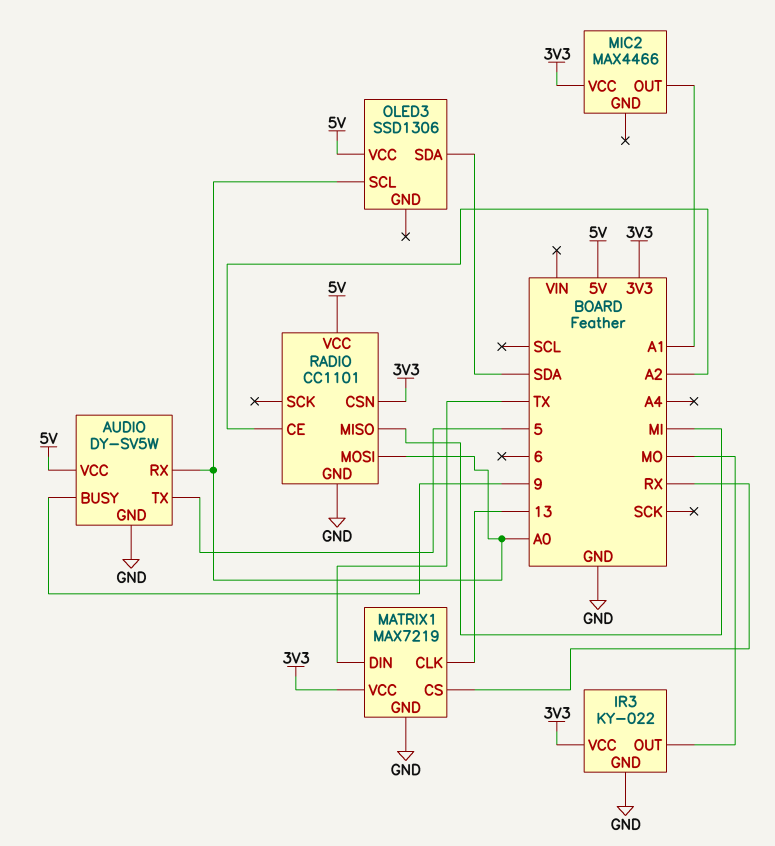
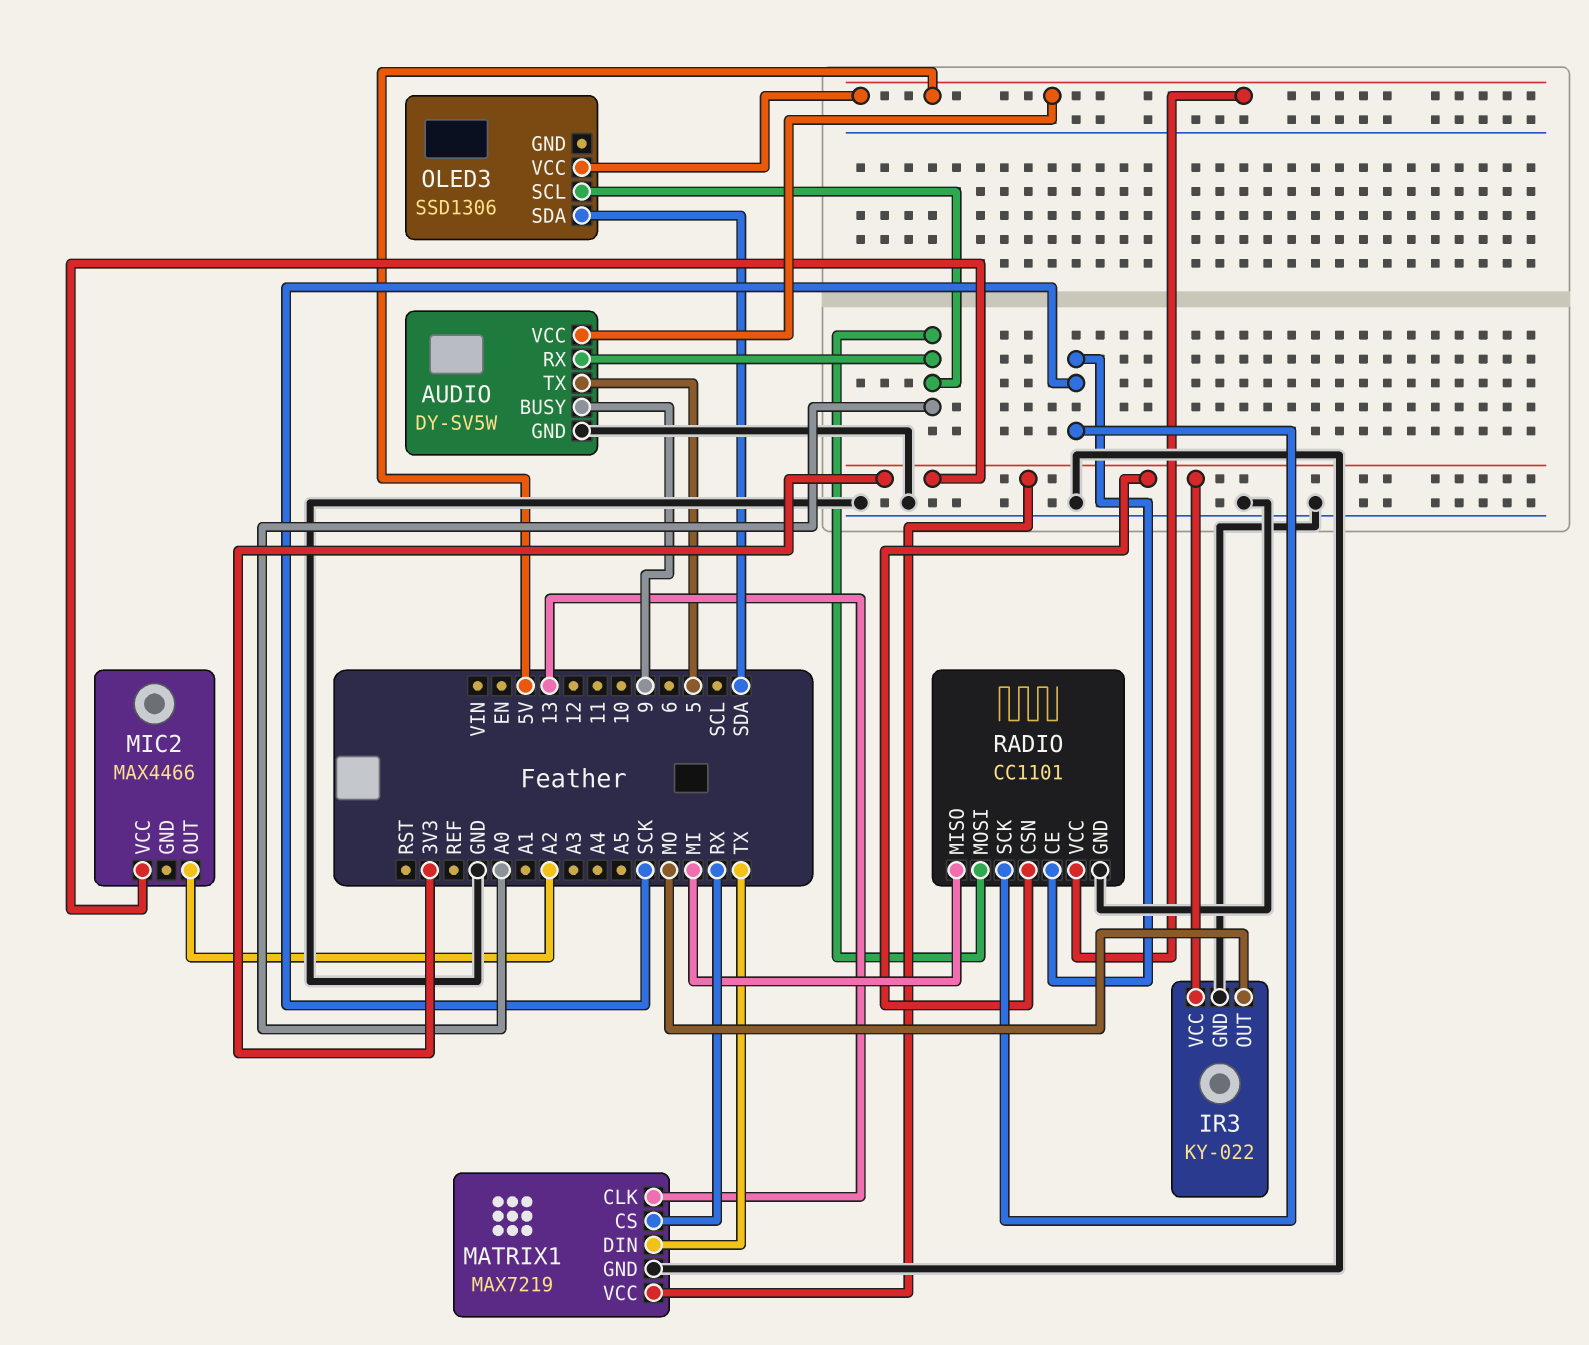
MIC2 pin OUT: A1 -> A2
RADIO pin CE: A2 -> SCK
RADIO pin SCK: none -> SCK

